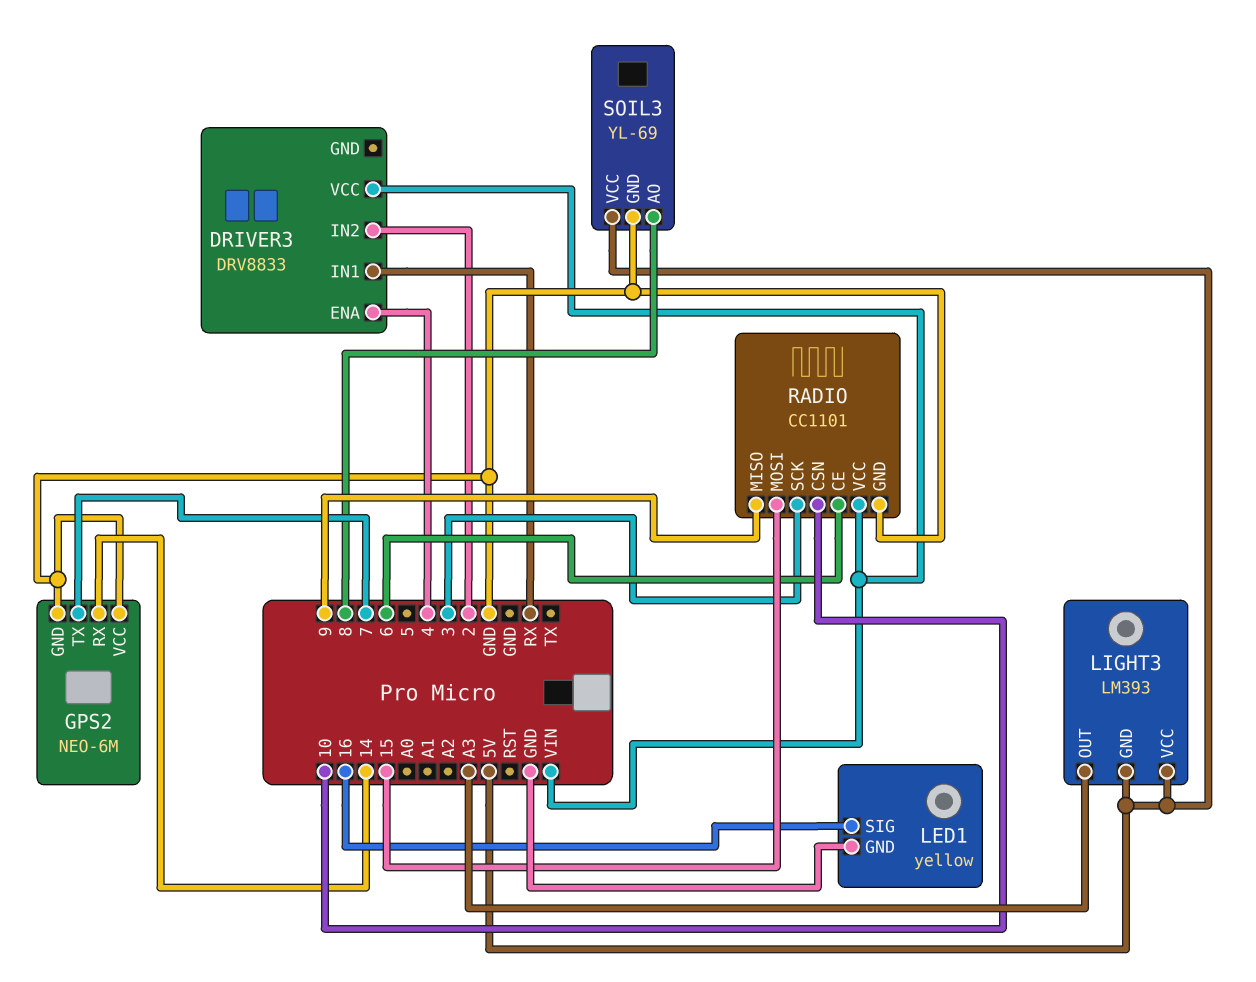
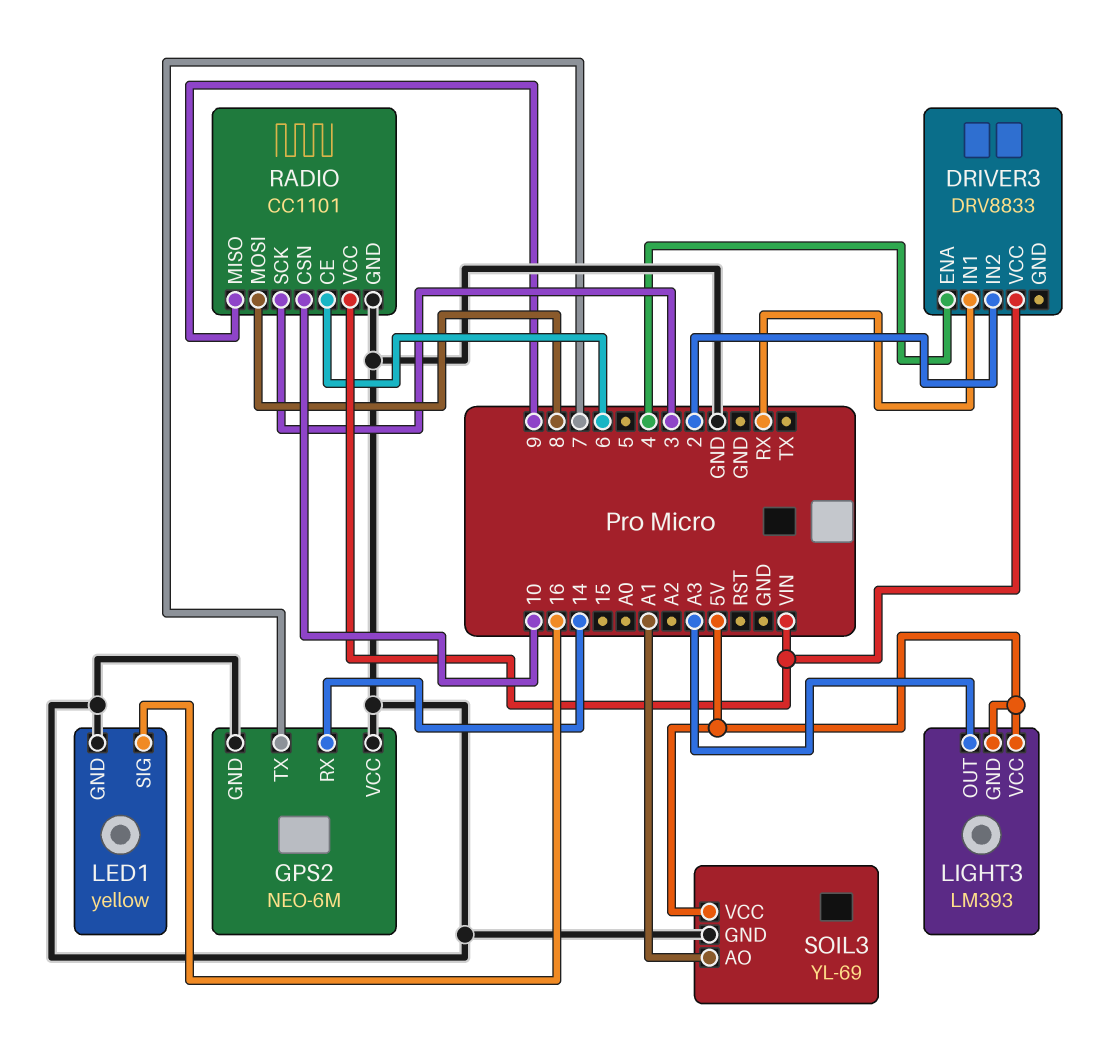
RADIO pin MOSI: 15 -> 8
SOIL3 pin AO: 8 -> A1

